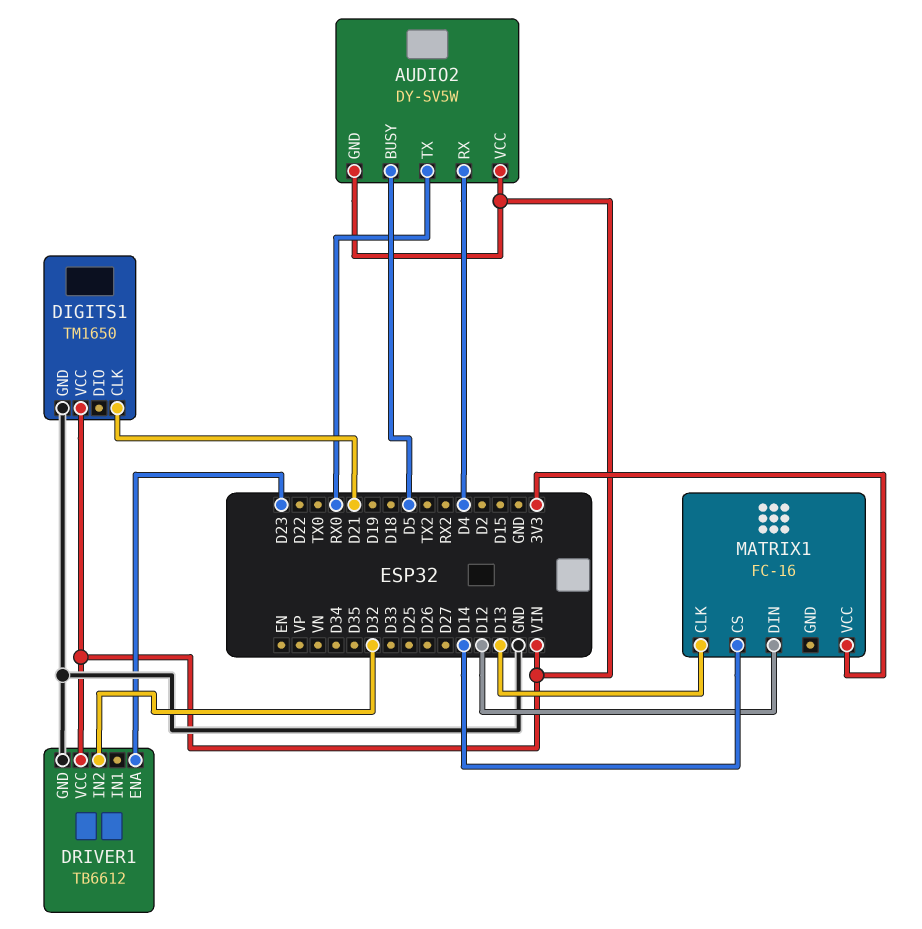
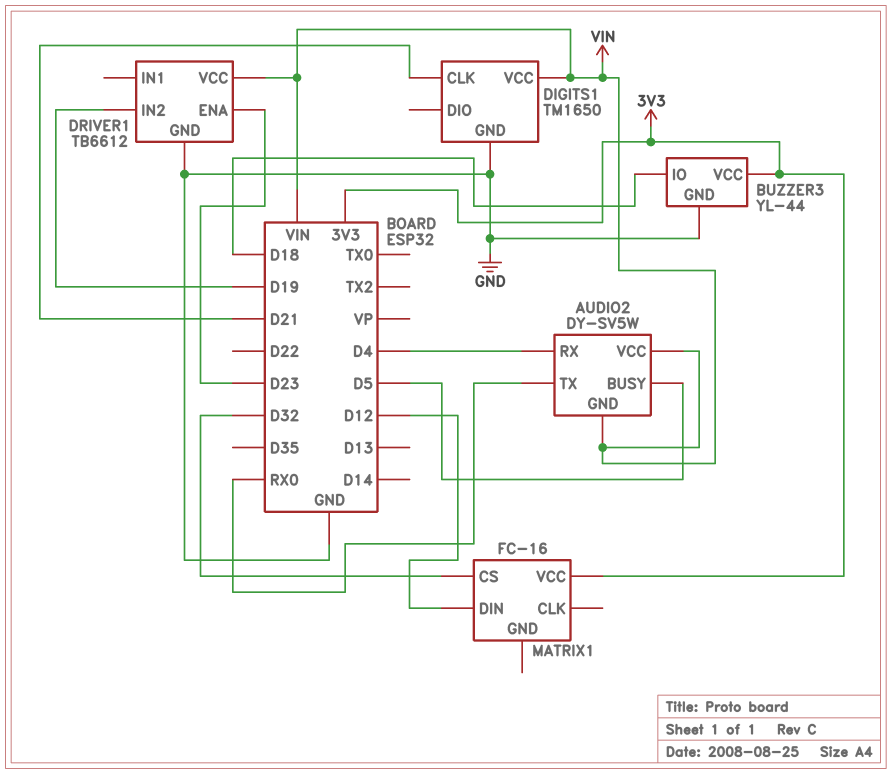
BUZZER3: none -> YL-44
BUZZER3 pin GND: none -> GND
BUZZER3 pin IO: none -> D18
BUZZER3 pin VCC: none -> 3V3
DRIVER1 pin IN2: D32 -> D19
MATRIX1 pin CLK: D13 -> none
MATRIX1 pin CS: D14 -> D32

